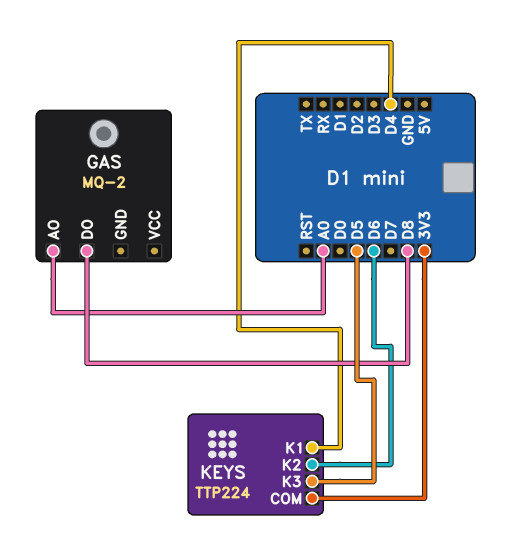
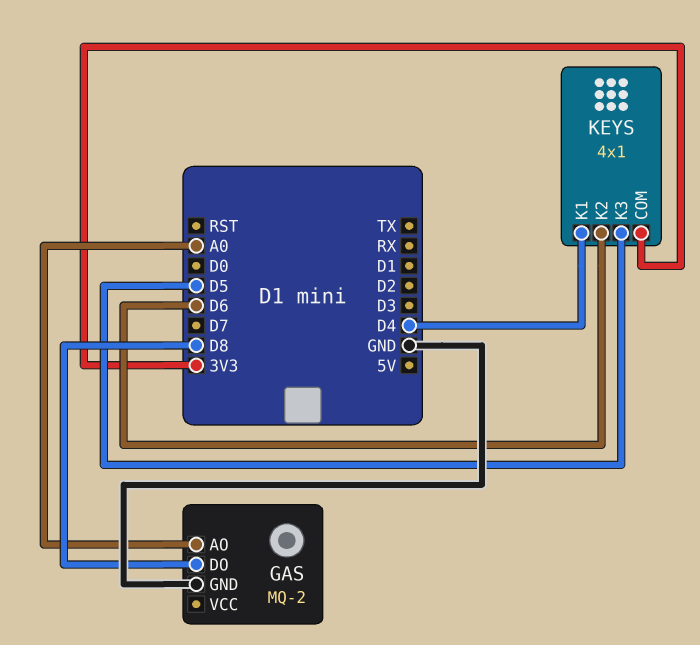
GAS pin GND: none -> GND
KEYS: TTP224 -> 4x1

